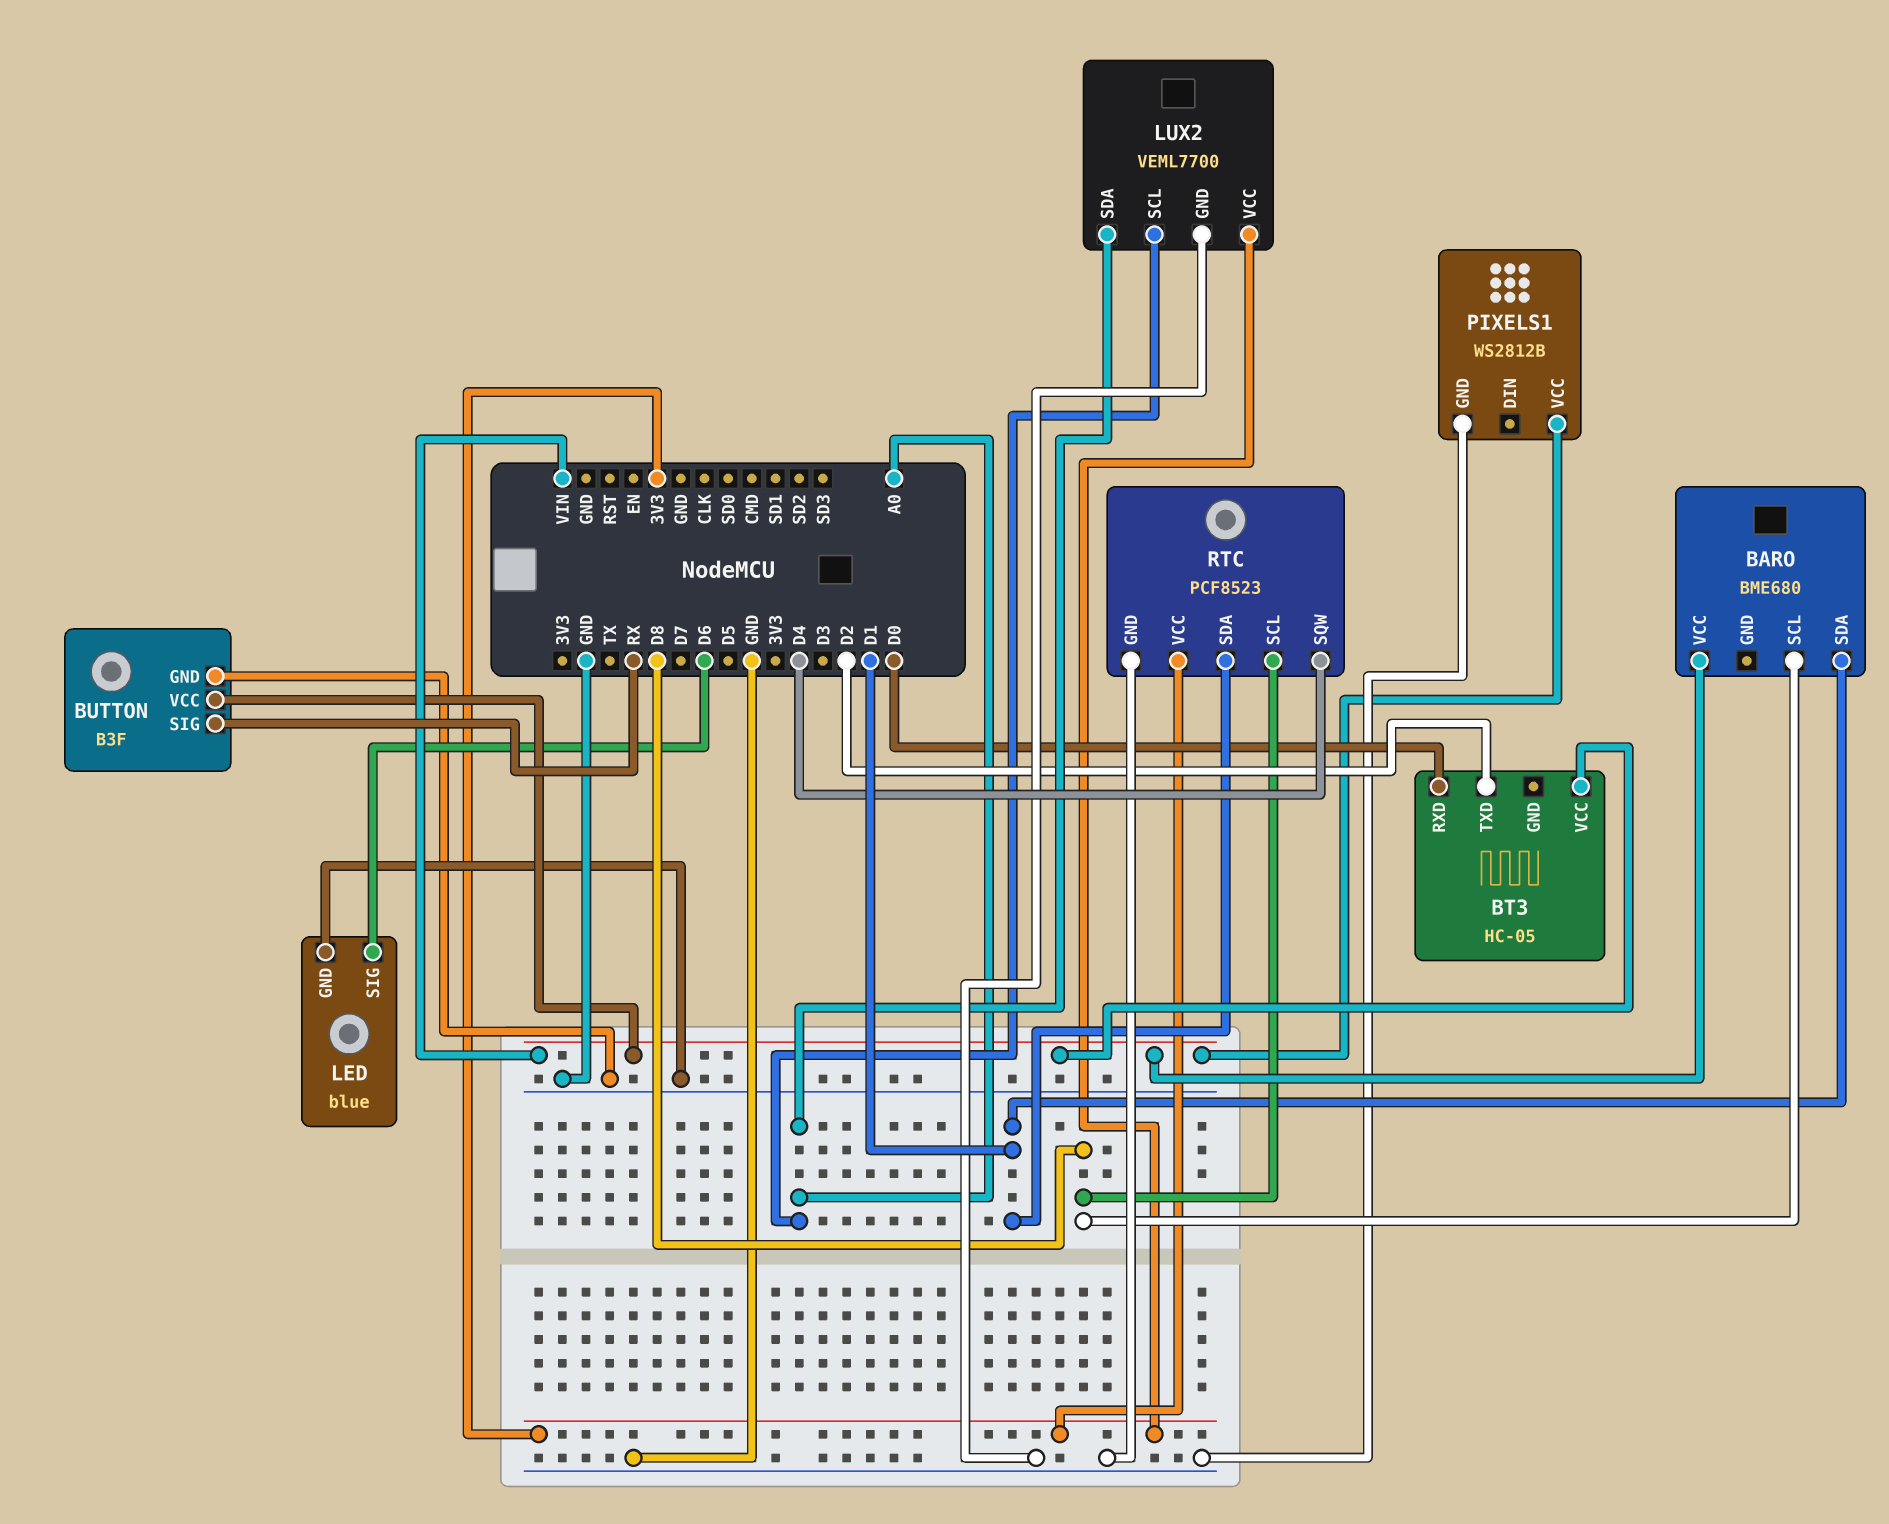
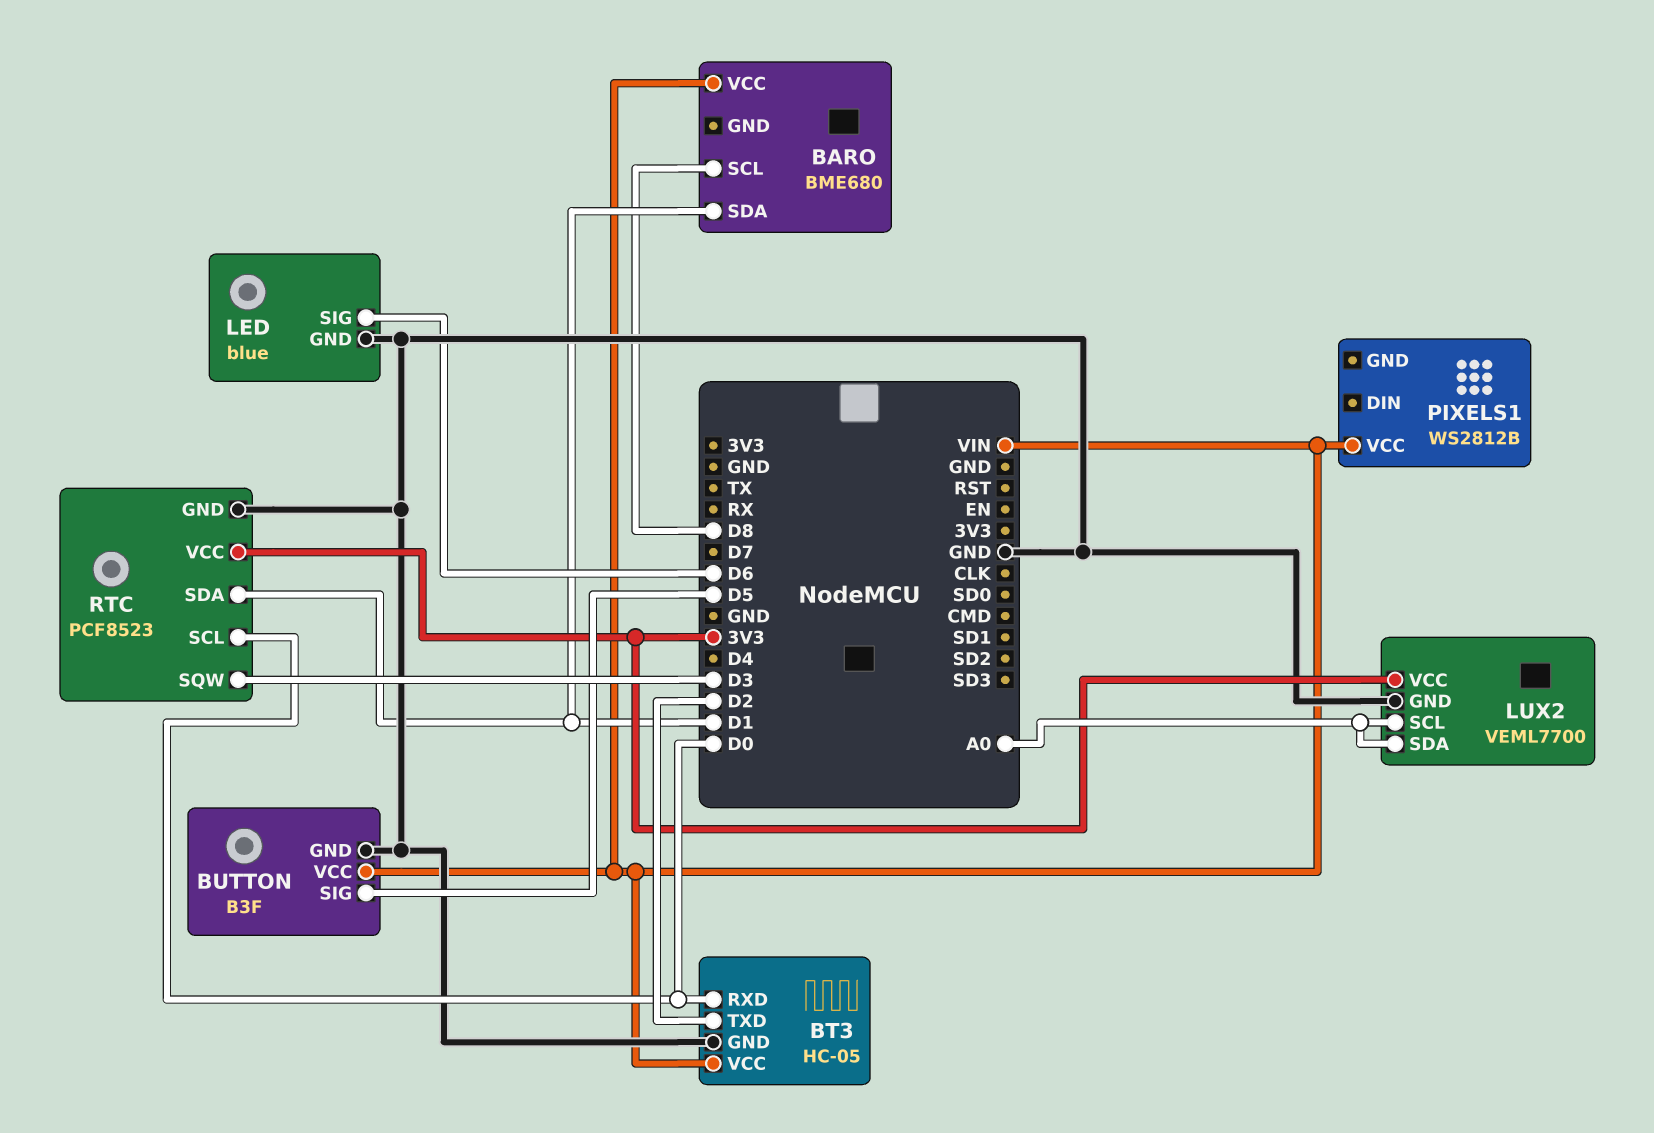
BT3 pin GND: none -> GND
BUTTON pin SIG: RX -> D5
PIXELS1 pin GND: GND -> none
RTC pin SCL: D8 -> D0
RTC pin SQW: D4 -> D3

